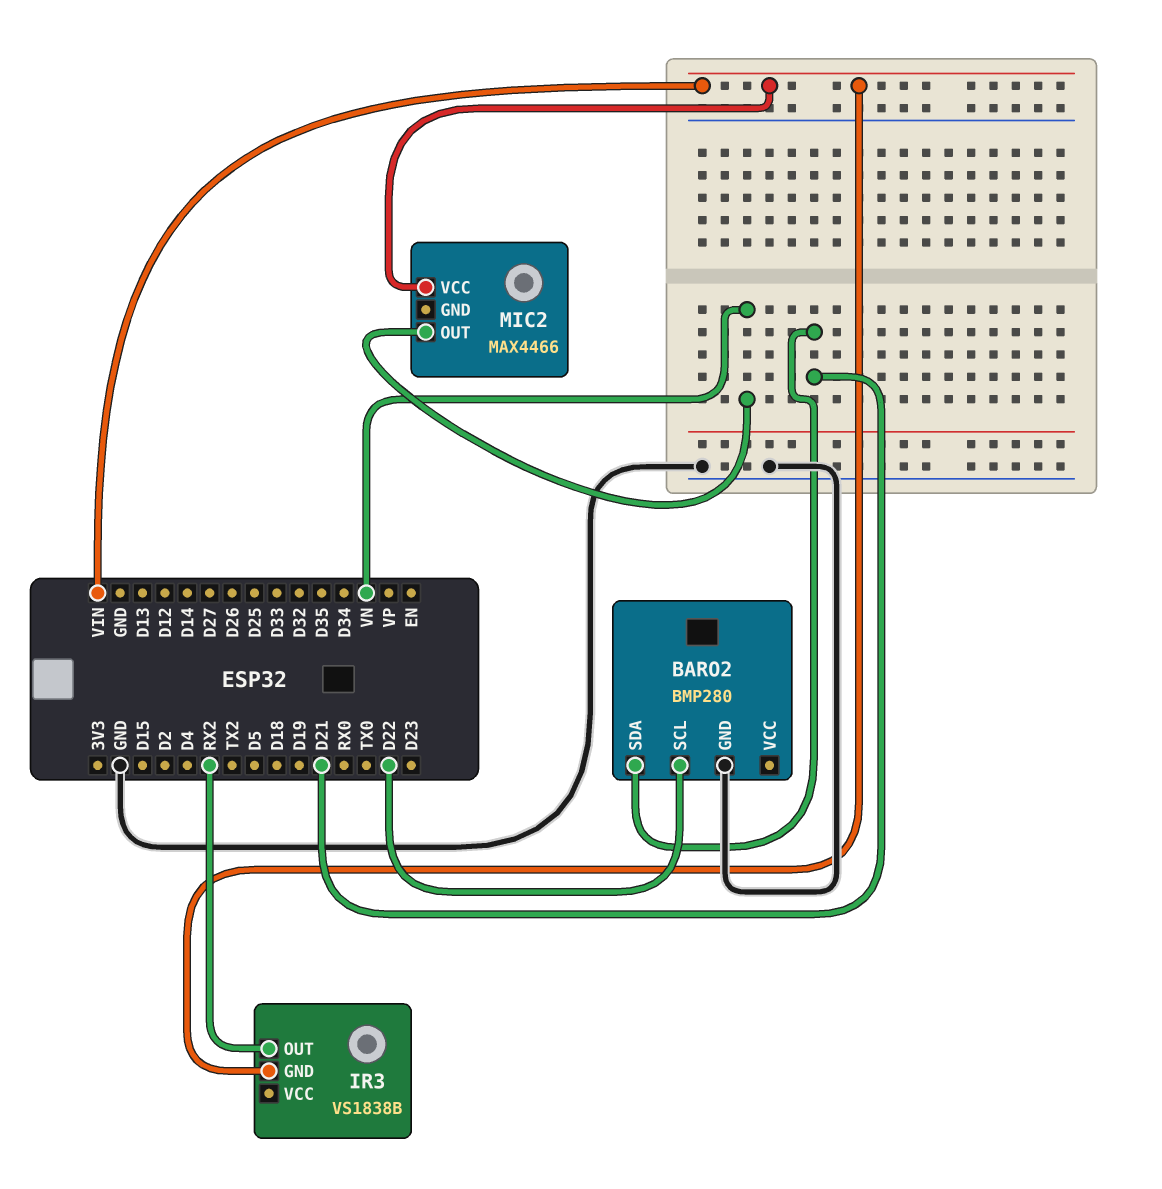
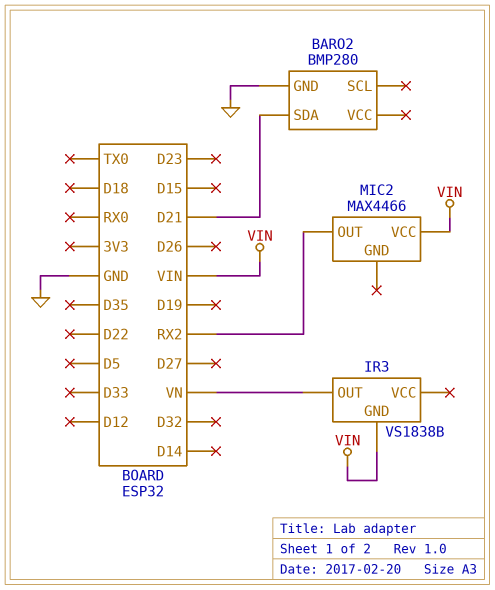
BARO2 pin SCL: D22 -> none
IR3 pin OUT: RX2 -> VN
MIC2 pin OUT: VN -> RX2

